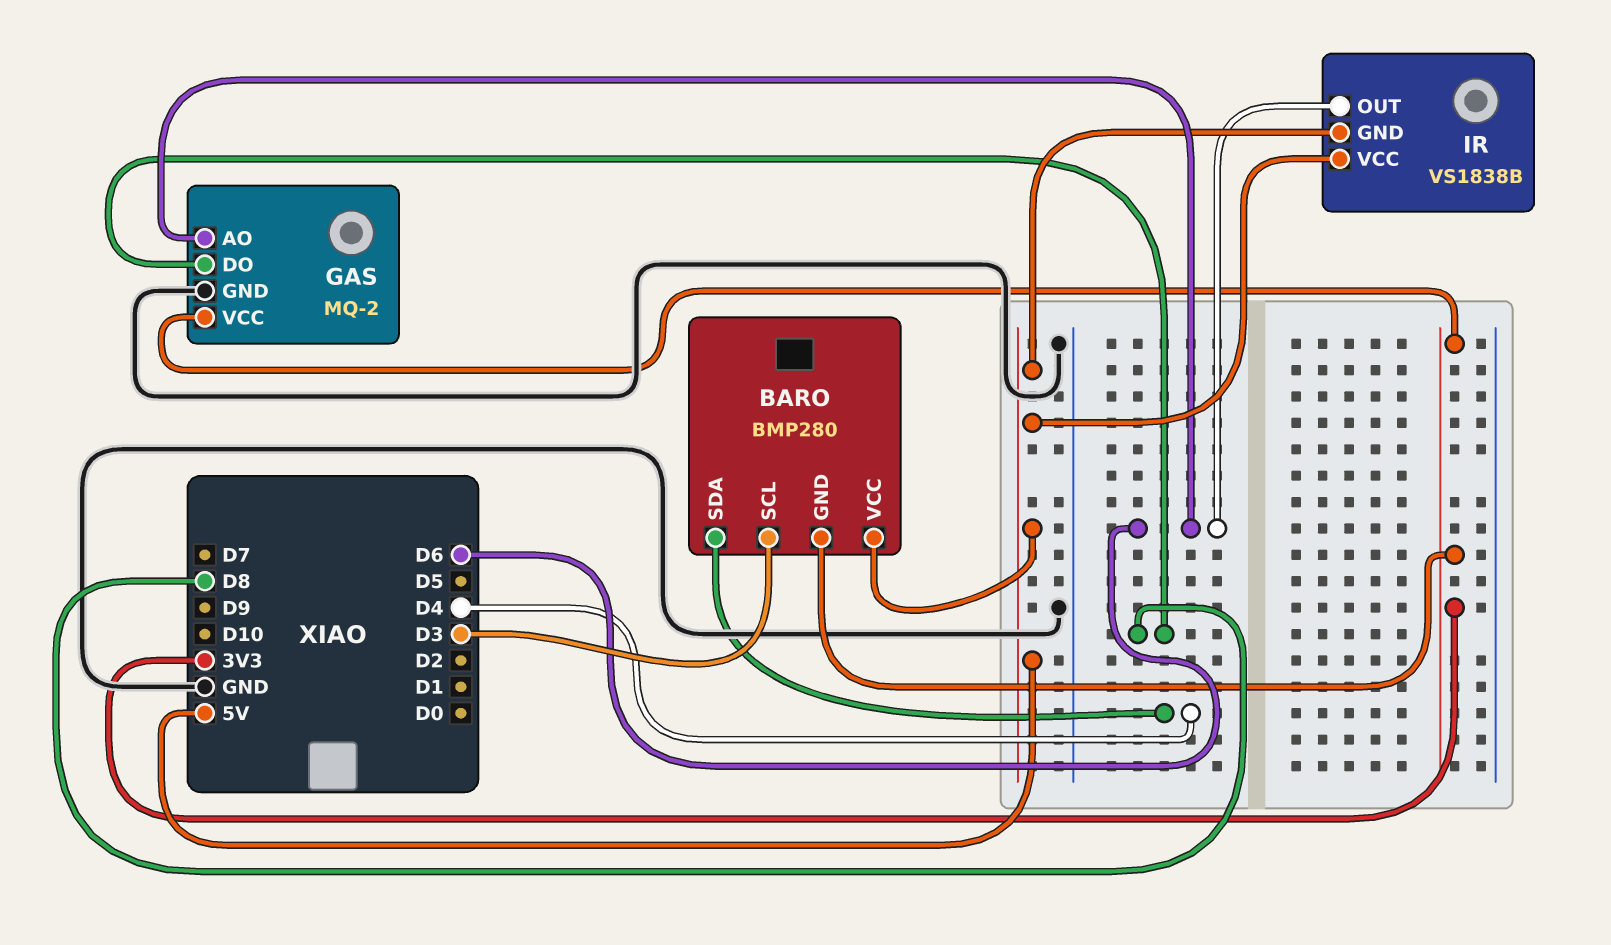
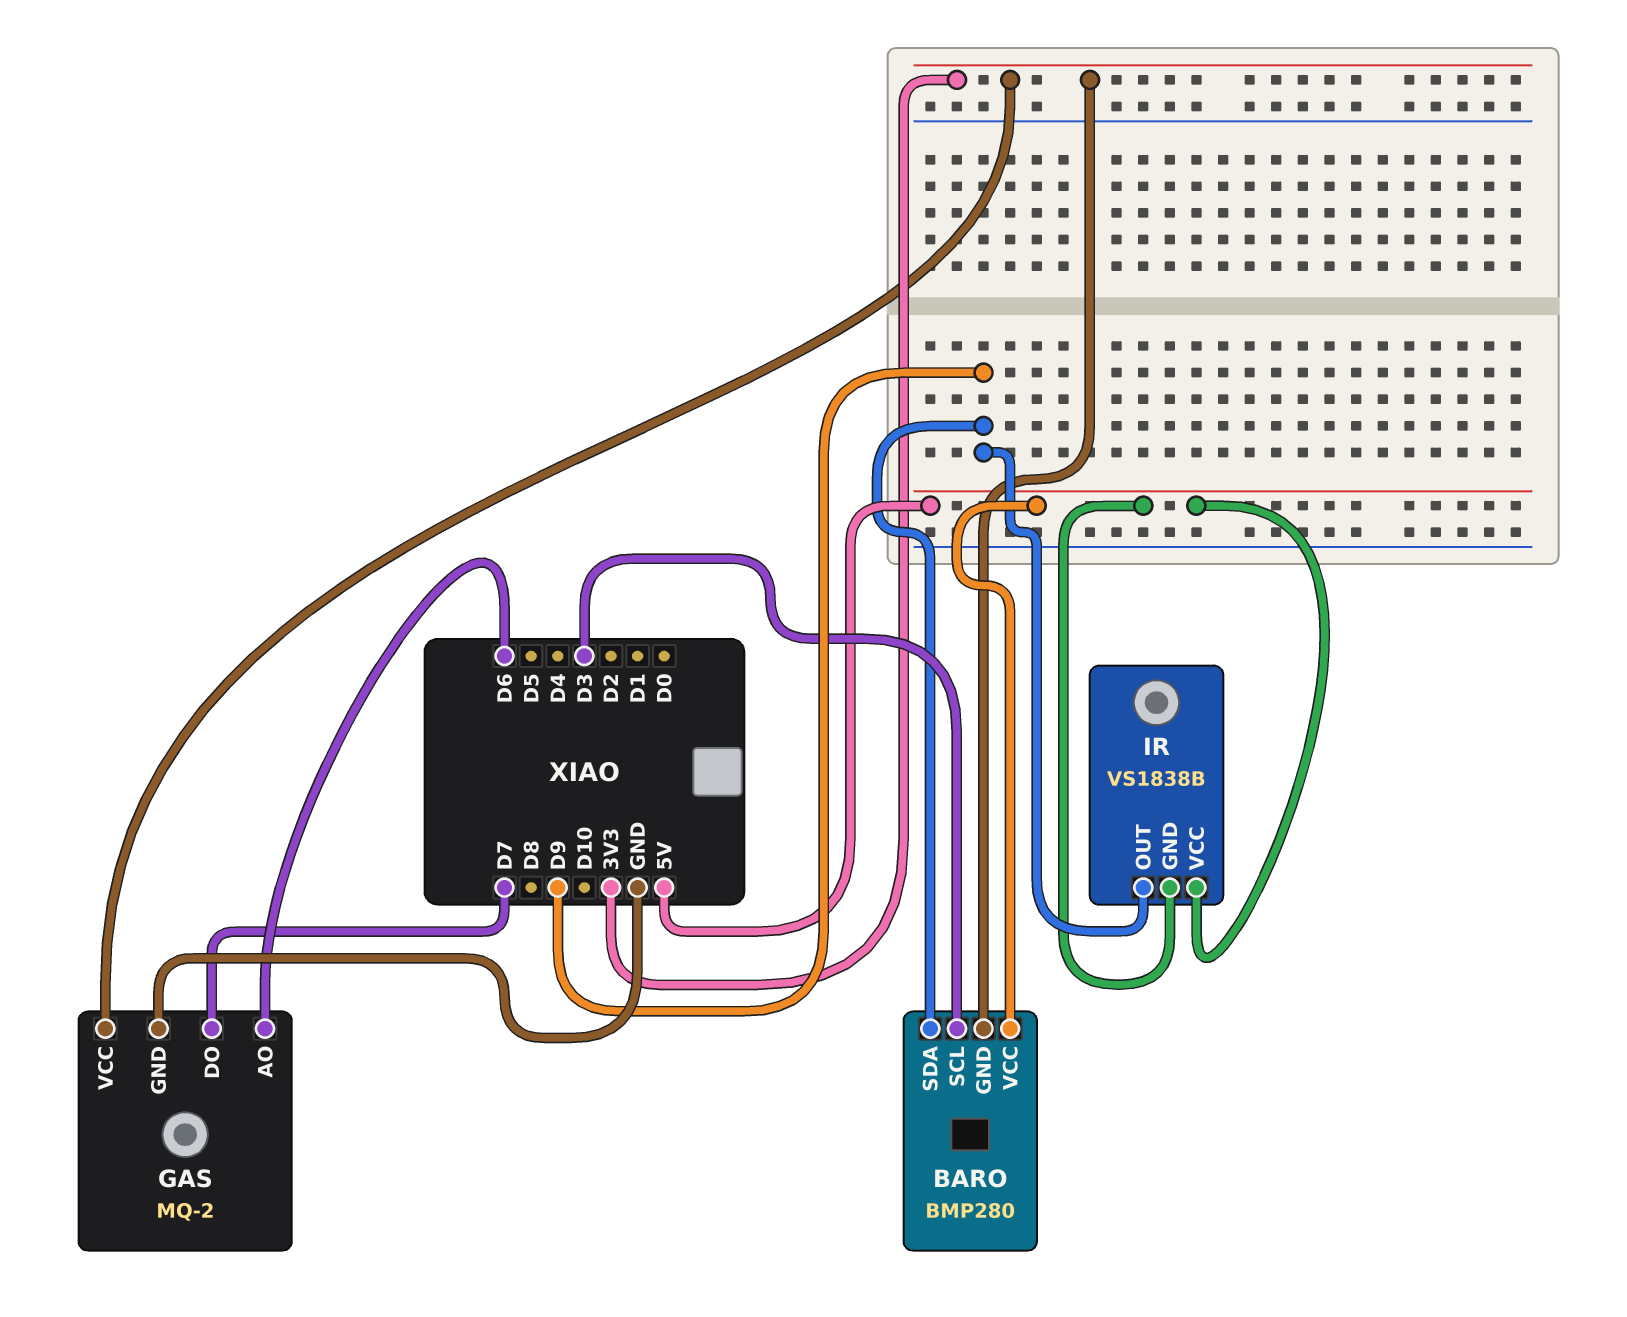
BARO pin SDA: D4 -> D9
GAS pin DO: D8 -> D7
IR pin OUT: D6 -> D9

